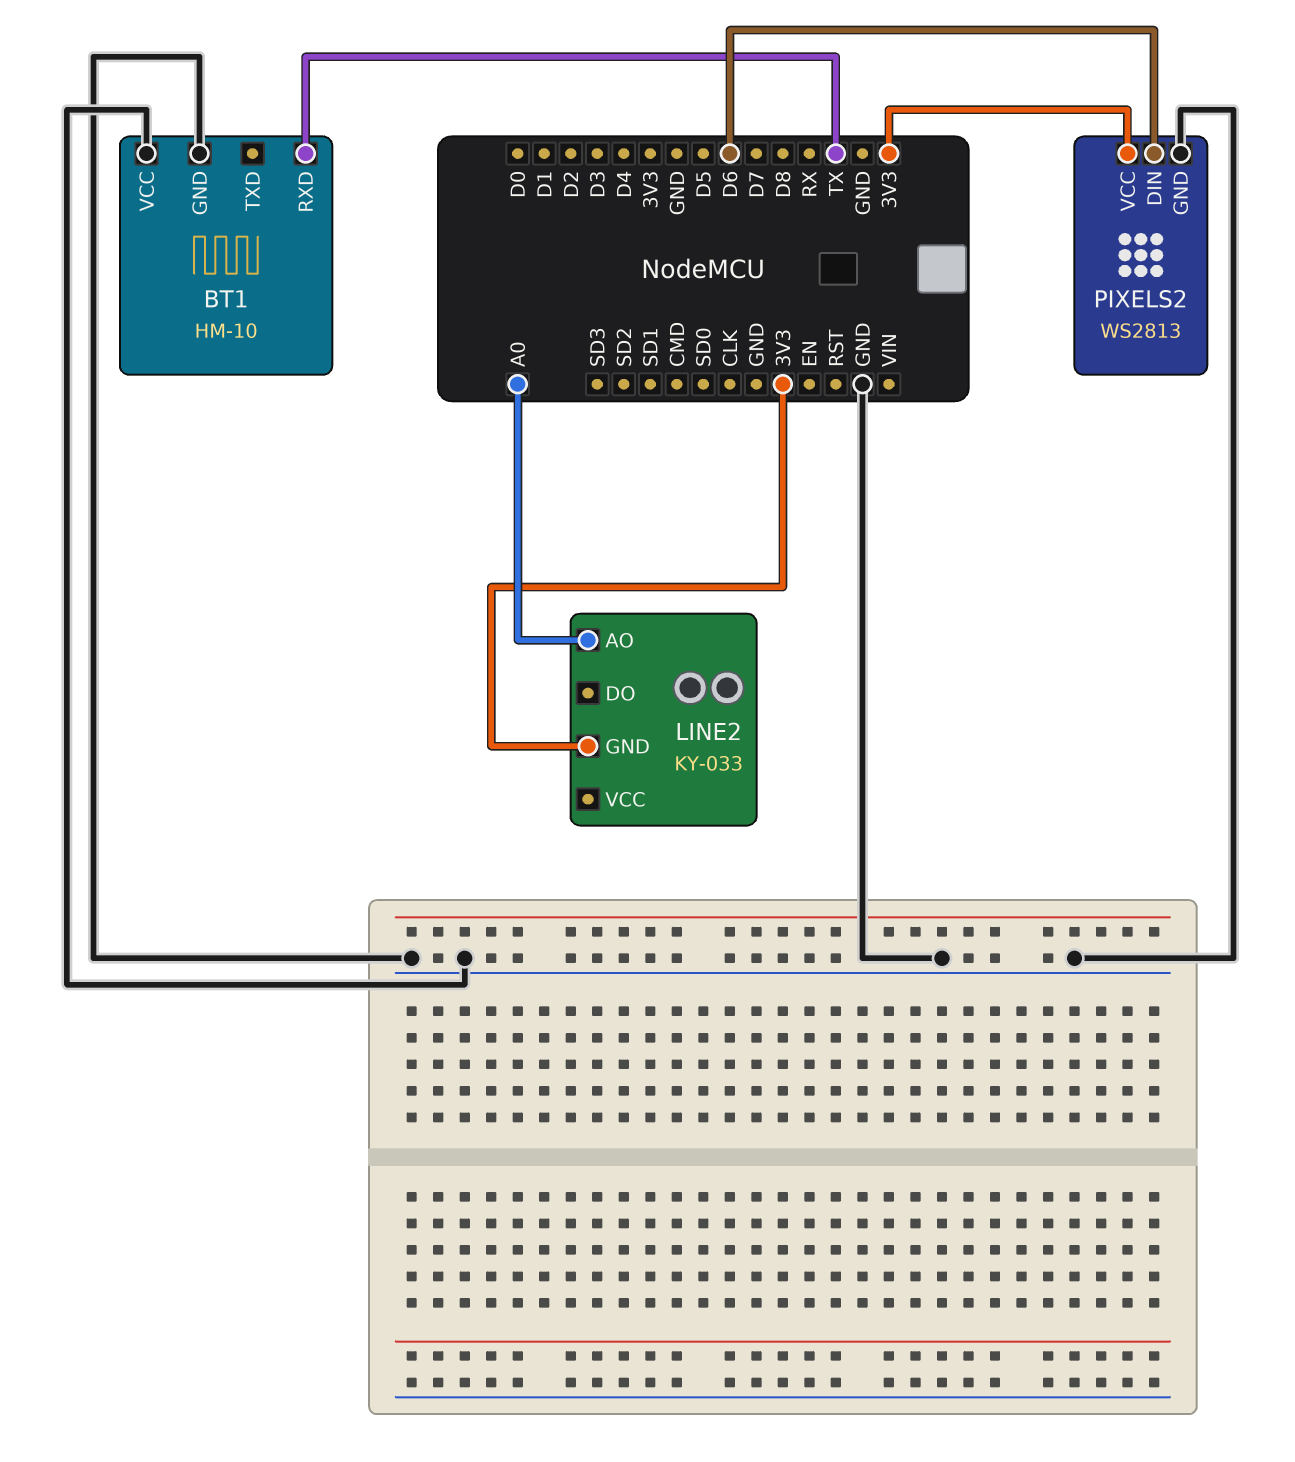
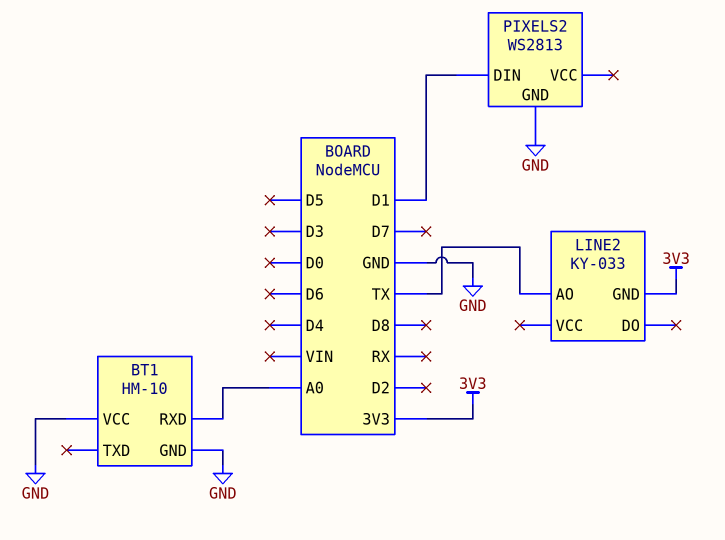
BT1 pin RXD: TX -> A0
LINE2 pin AO: A0 -> TX
PIXELS2 pin DIN: D6 -> D1
PIXELS2 pin VCC: 3V3 -> none

